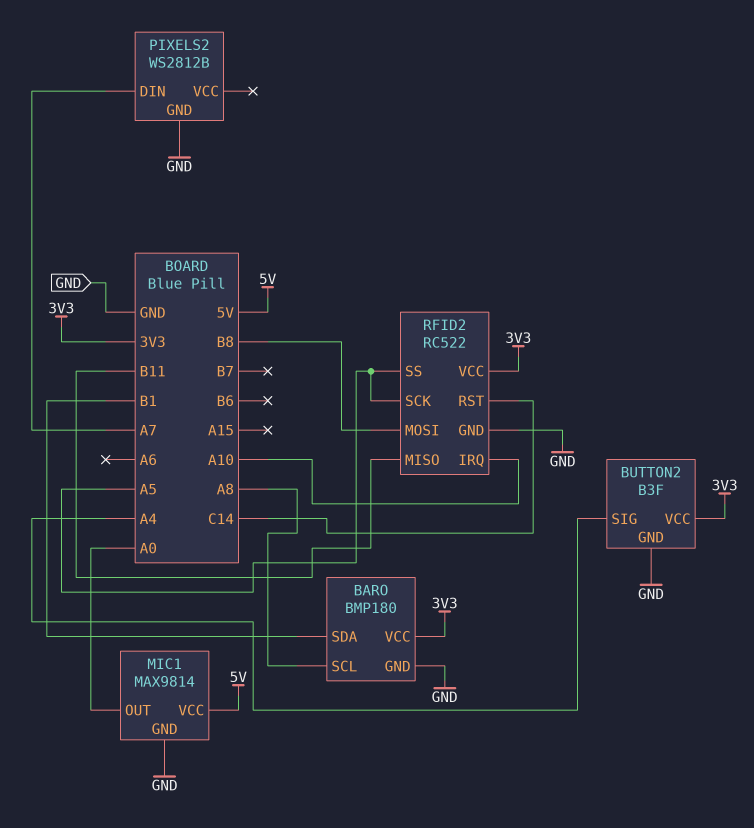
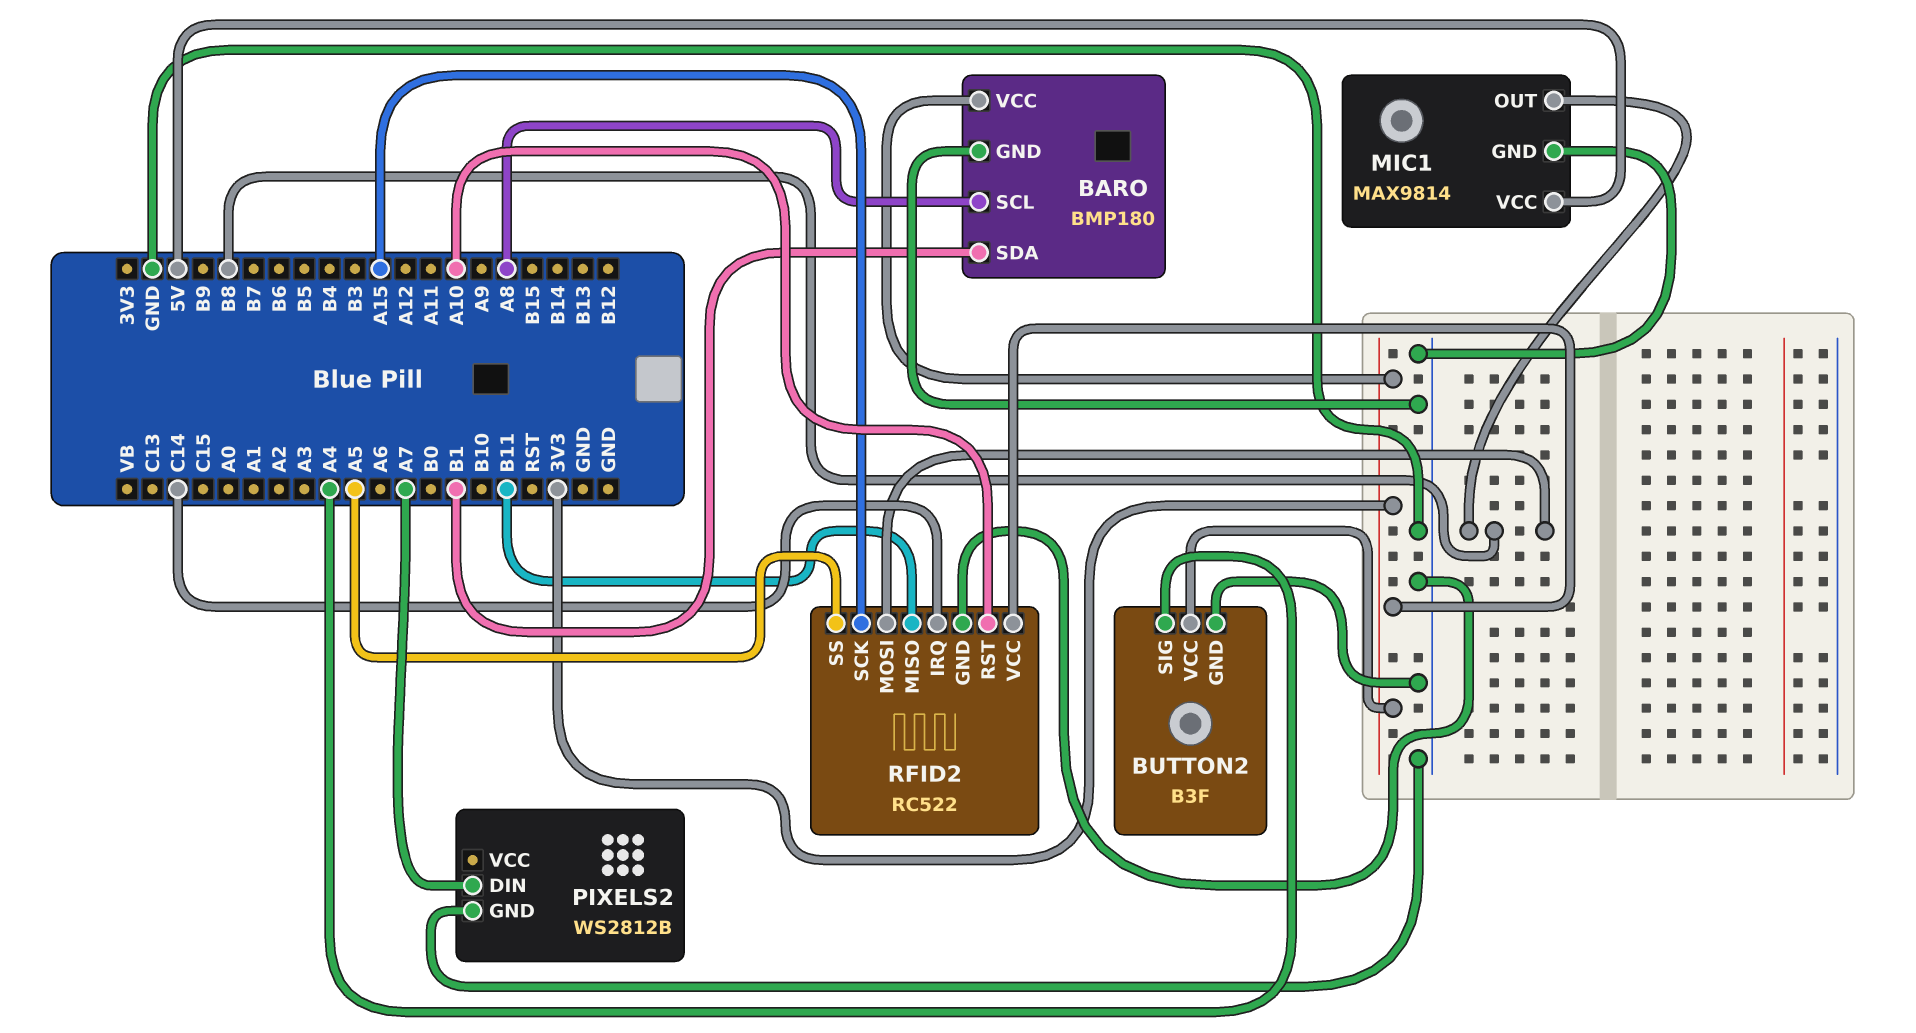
MIC1 pin OUT: A0 -> B8
RFID2 pin IRQ: A10 -> C14
RFID2 pin RST: C14 -> A10
RFID2 pin SCK: A5 -> A15

